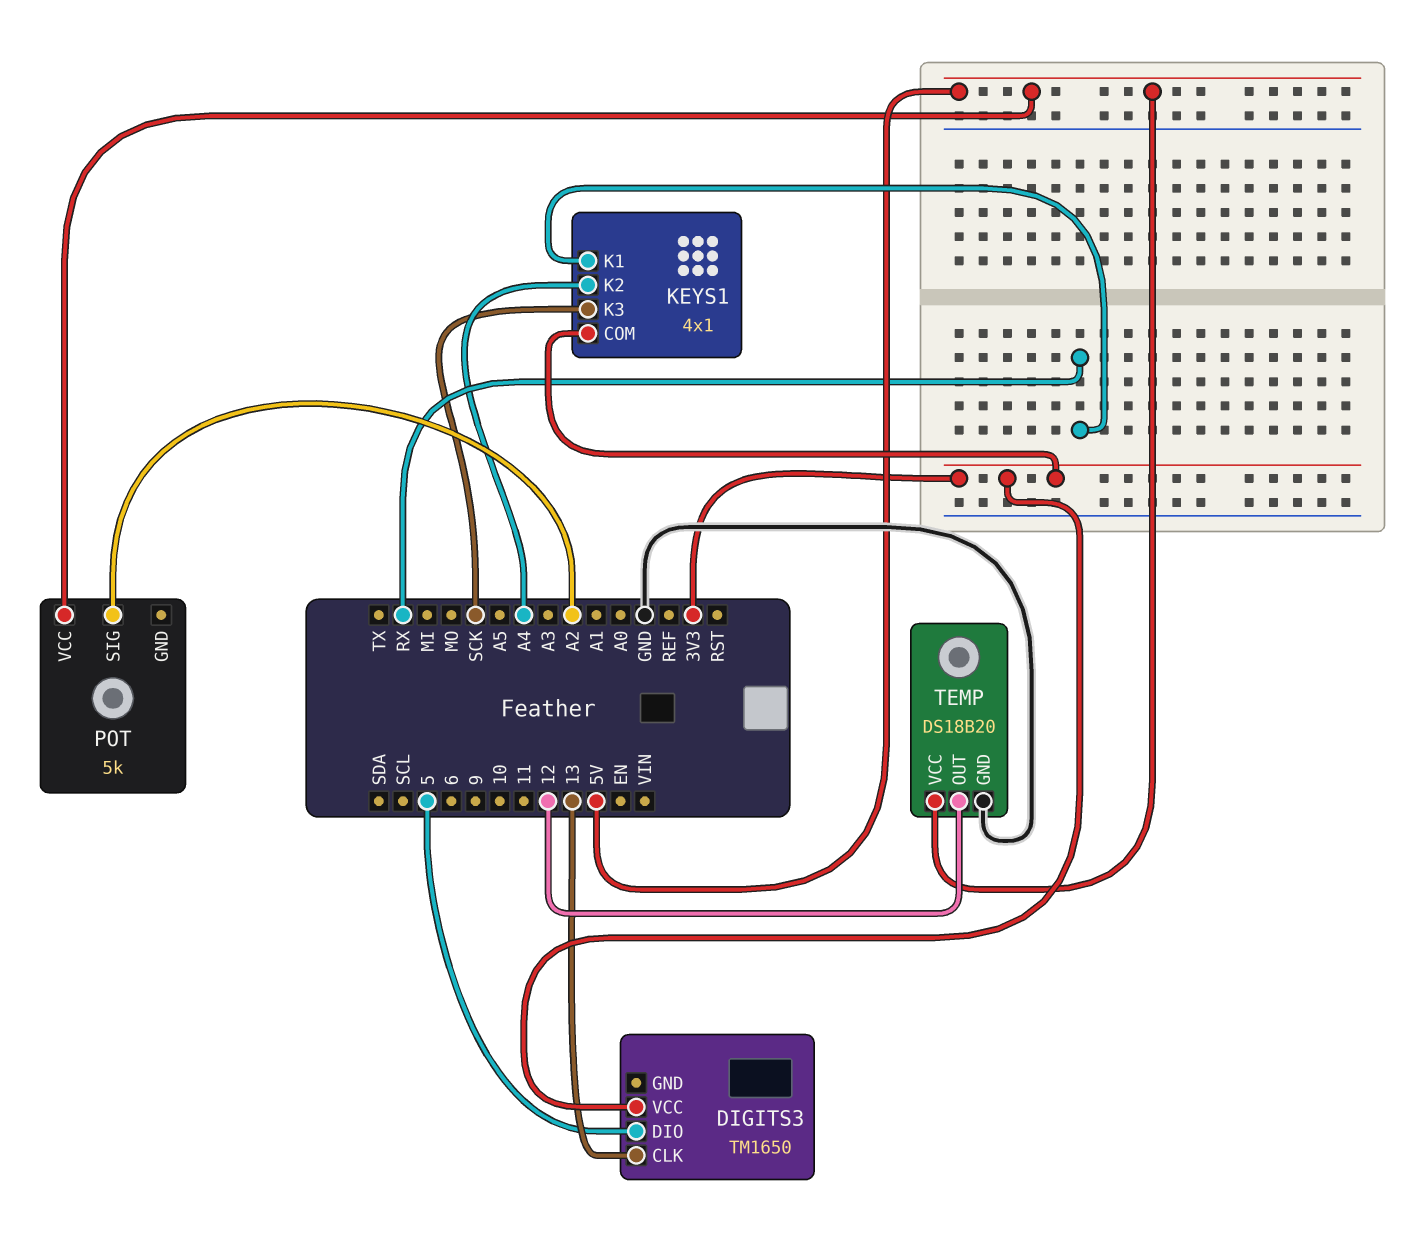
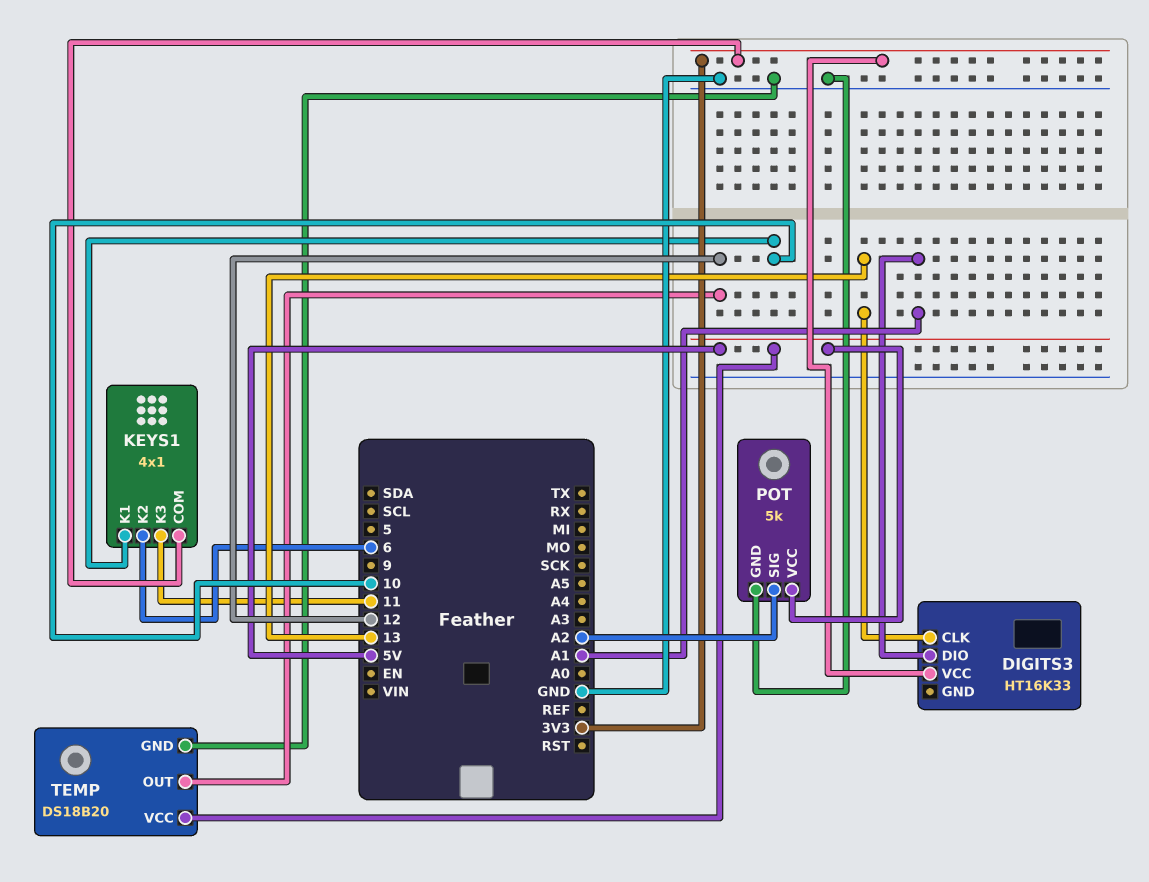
DIGITS3: TM1650 -> HT16K33
DIGITS3 pin DIO: 5 -> A1
KEYS1 pin K1: RX -> 10
KEYS1 pin K2: A4 -> 6
KEYS1 pin K3: SCK -> 11
POT pin GND: none -> GND

